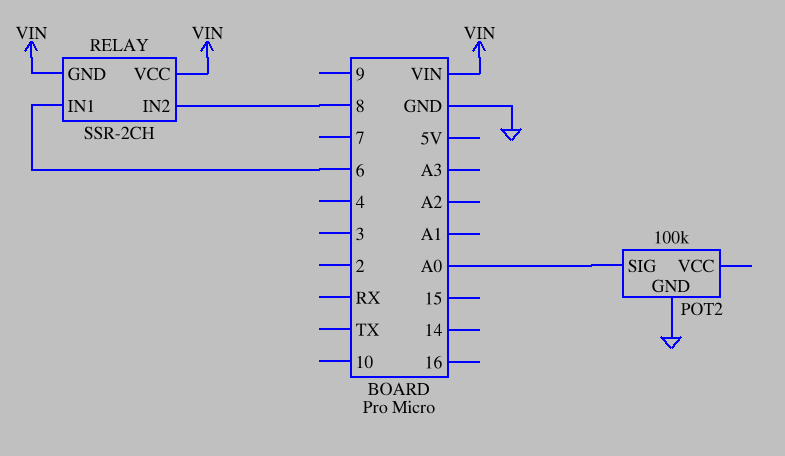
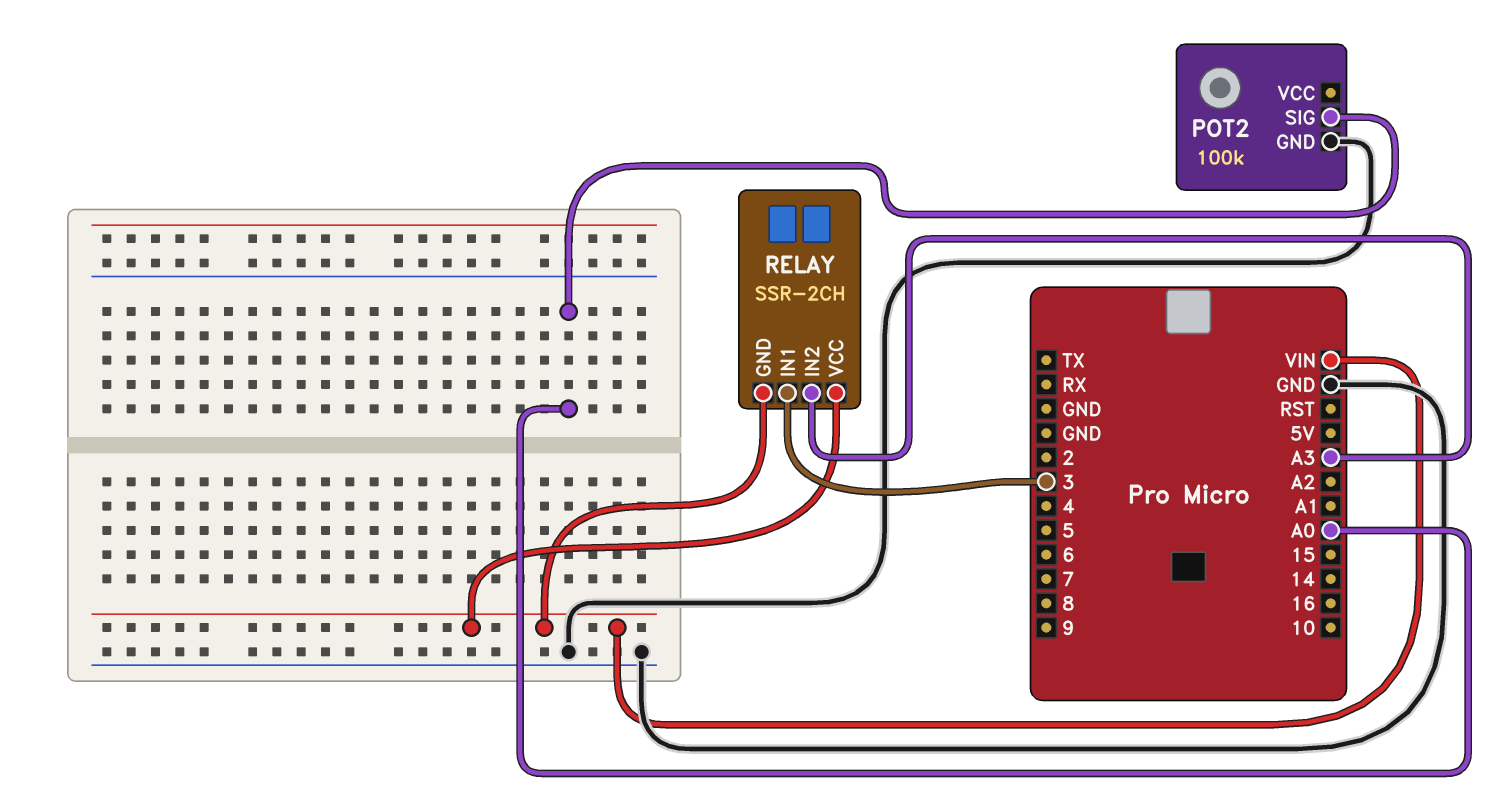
RELAY pin IN1: 6 -> 3
RELAY pin IN2: 8 -> A3

